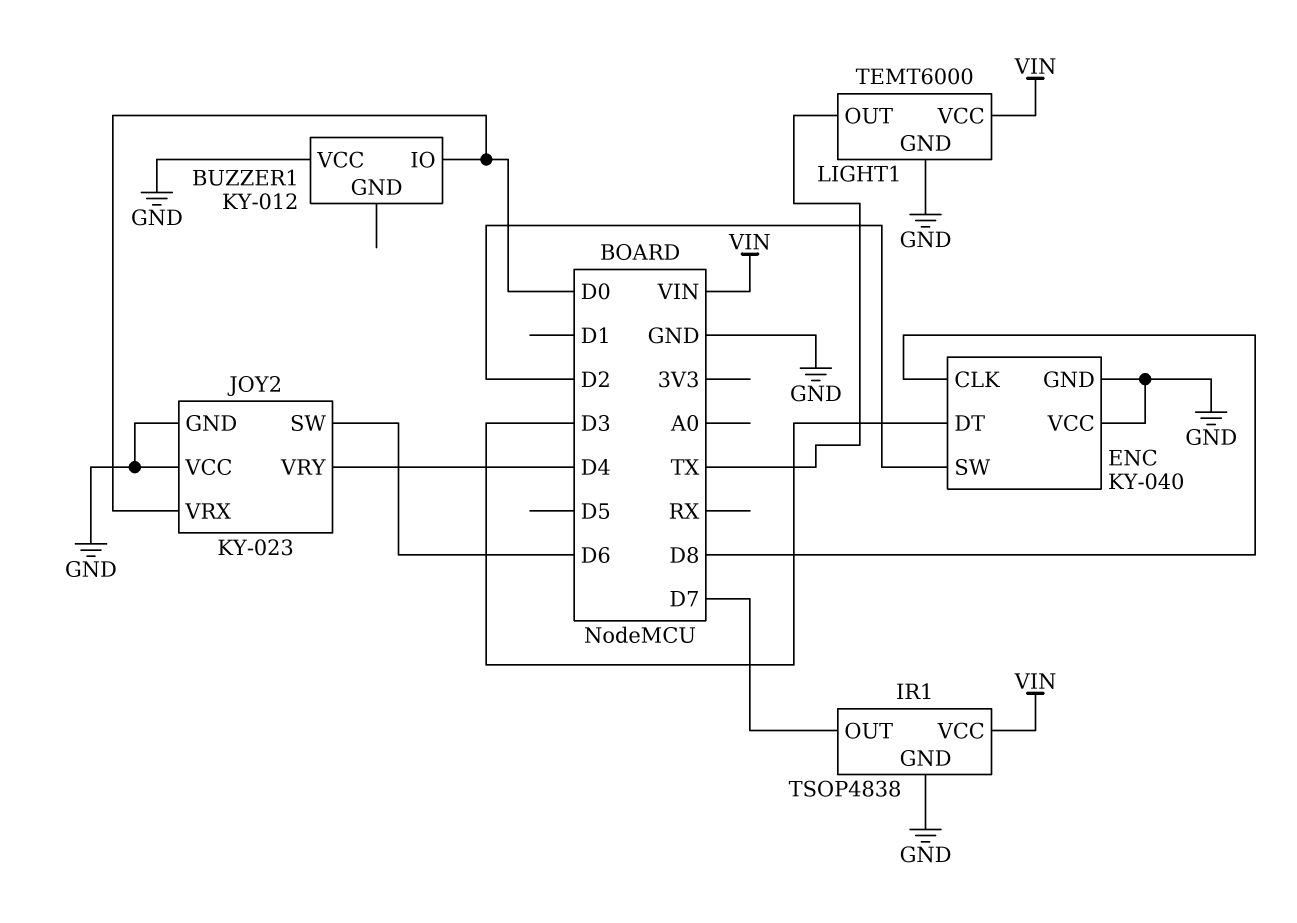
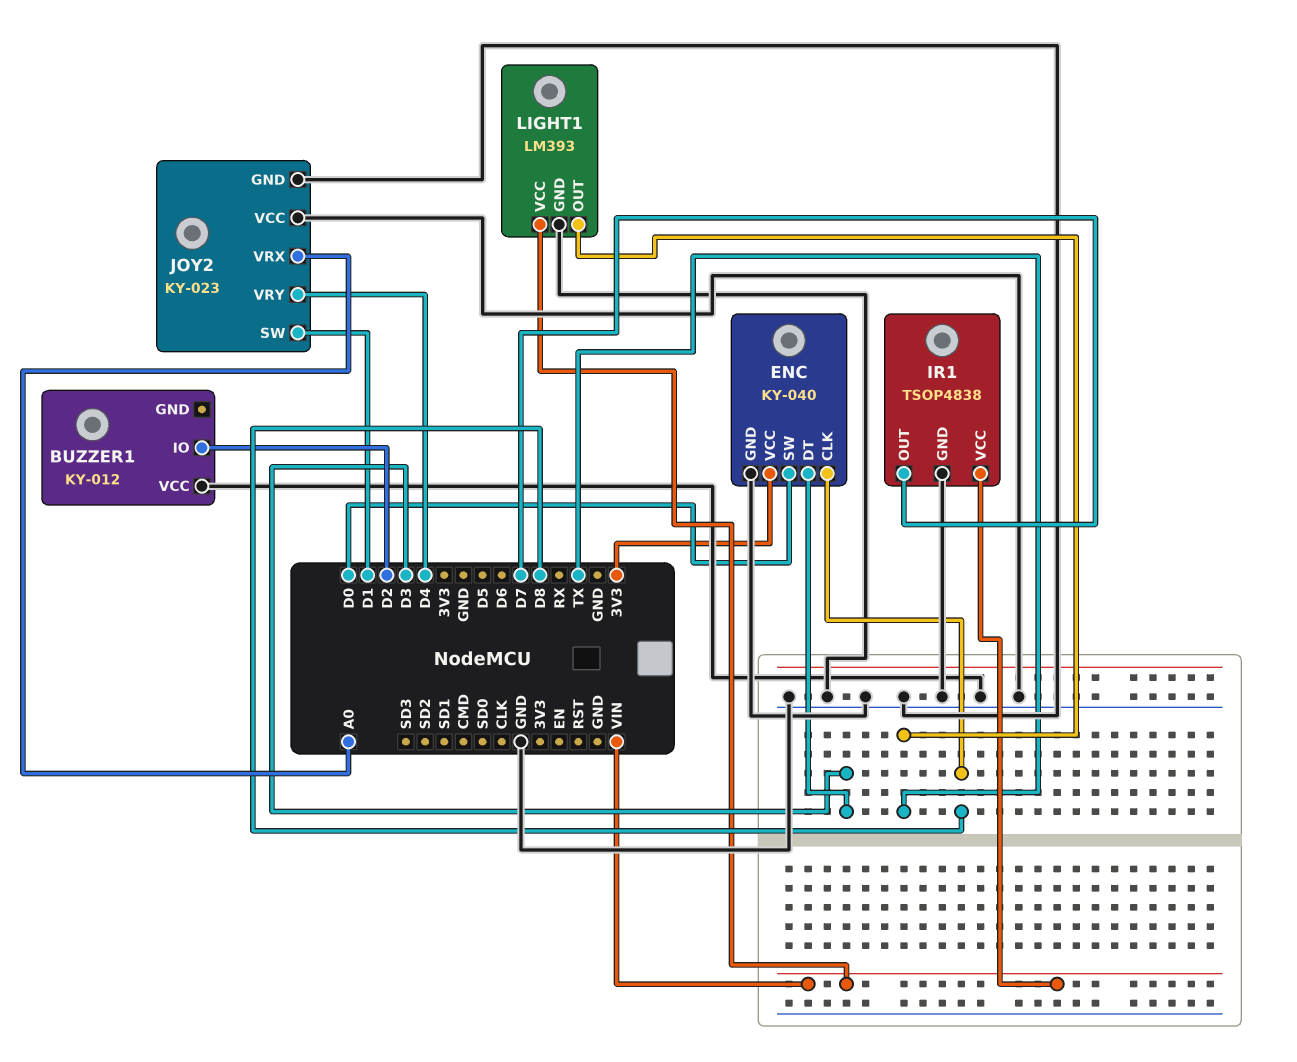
BUZZER1 pin IO: D0 -> D2
ENC pin SW: D2 -> D0
ENC pin VCC: GND -> 3V3
JOY2 pin SW: D6 -> D1
JOY2 pin VRX: D0 -> A0
LIGHT1: TEMT6000 -> LM393

